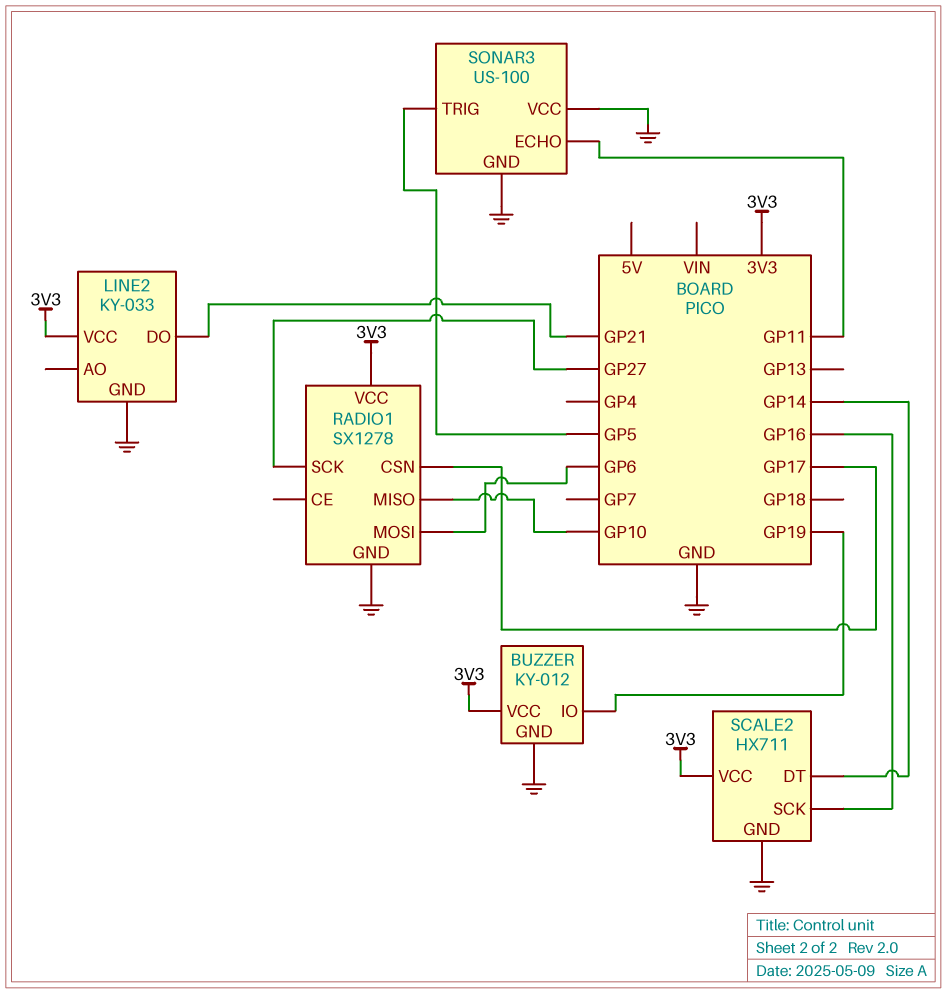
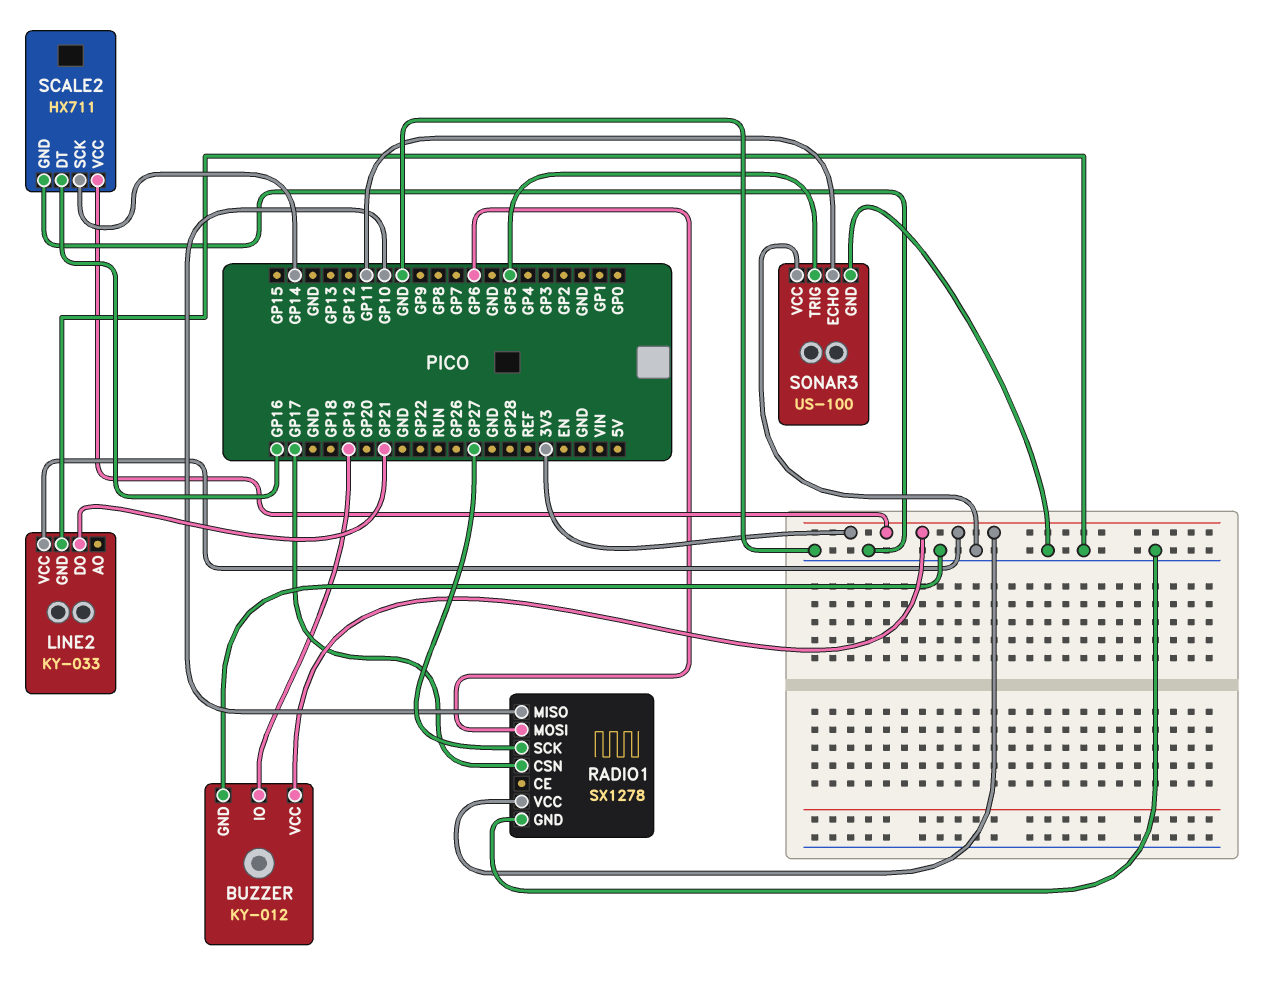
SCALE2 pin DT: GP14 -> GP16
SCALE2 pin SCK: GP16 -> GP14

